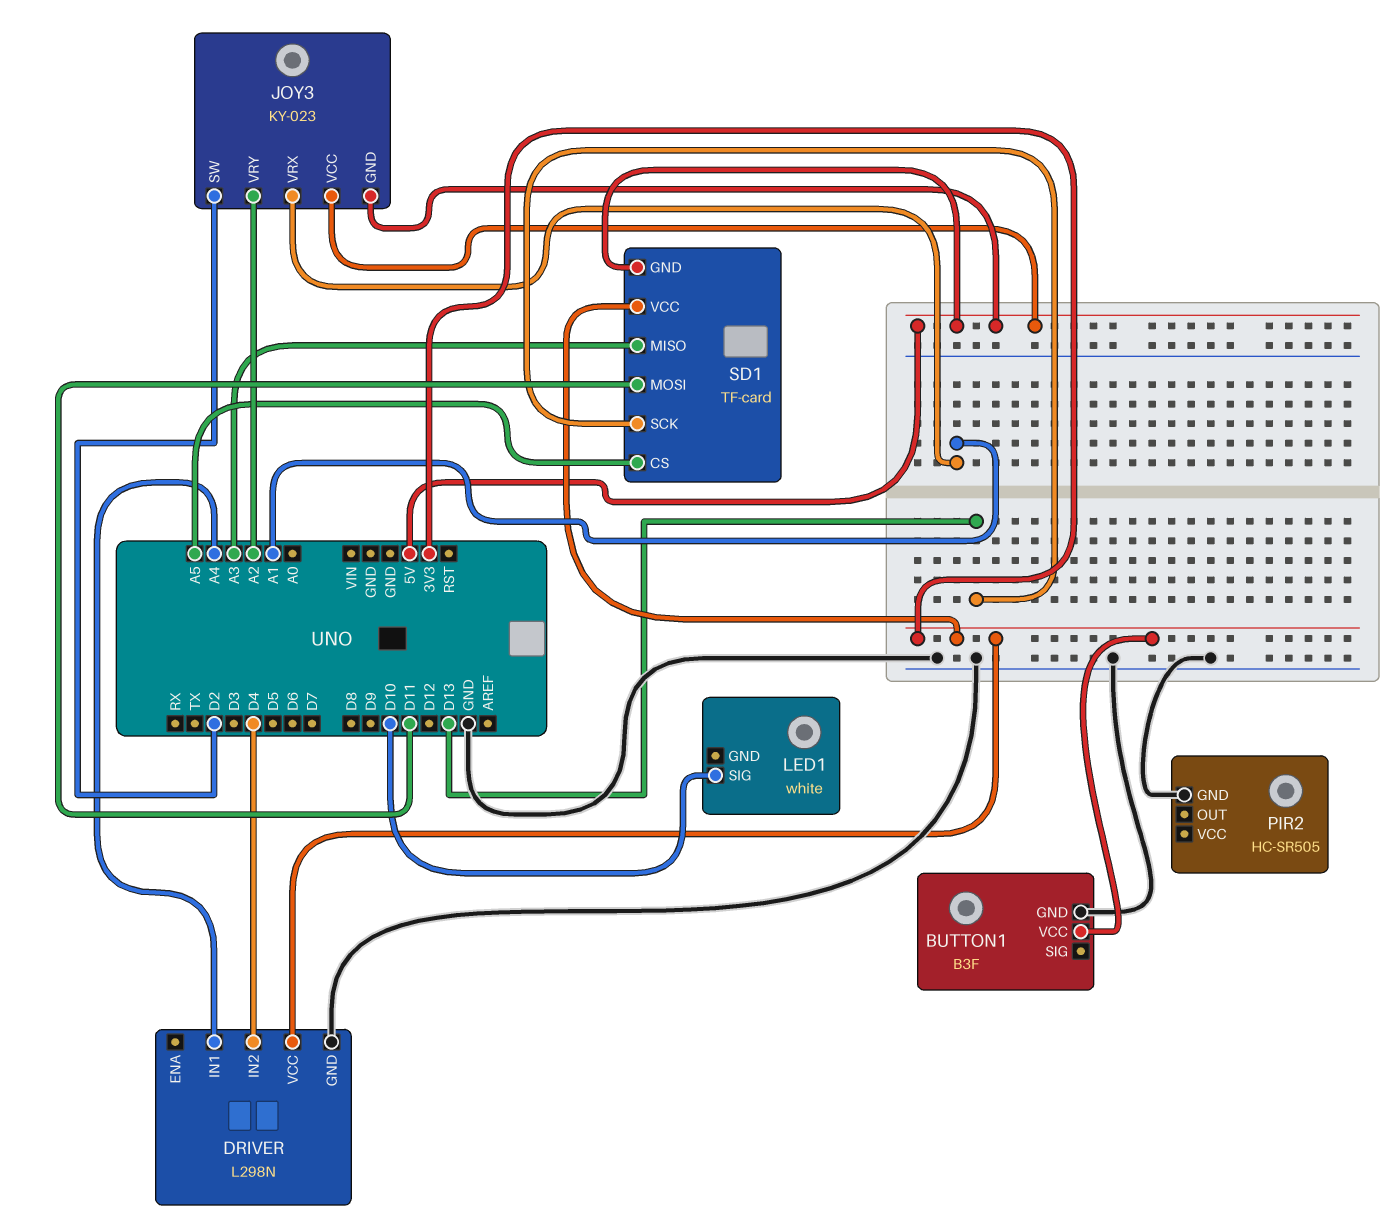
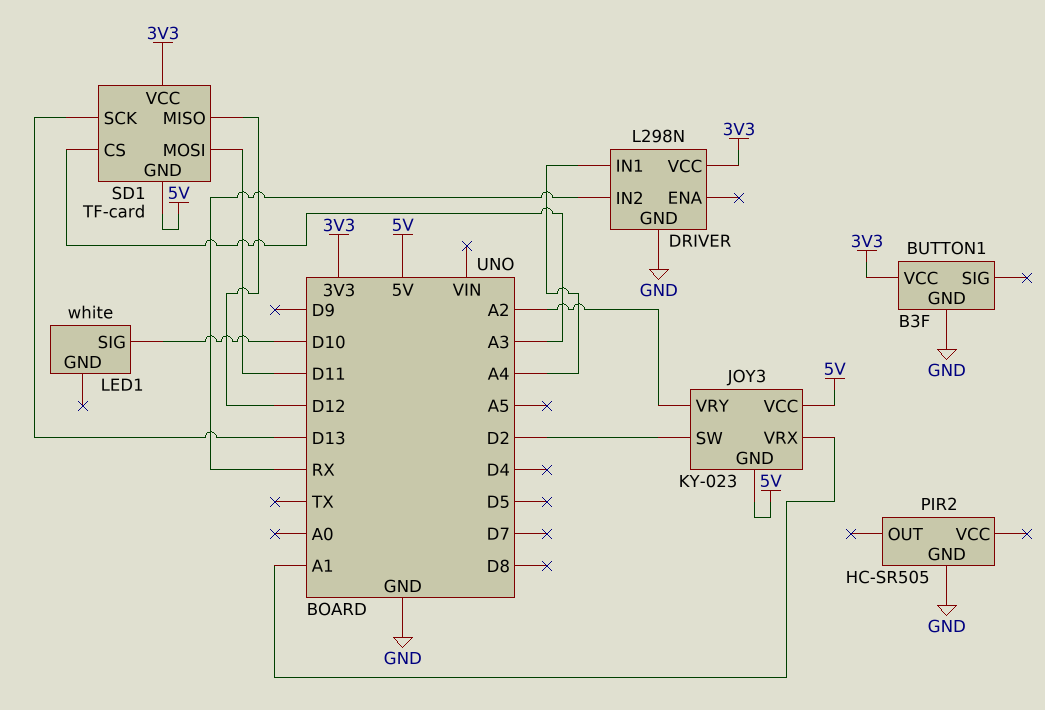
DRIVER pin IN2: D4 -> RX
SD1 pin CS: A5 -> A3
SD1 pin MISO: A3 -> D12

